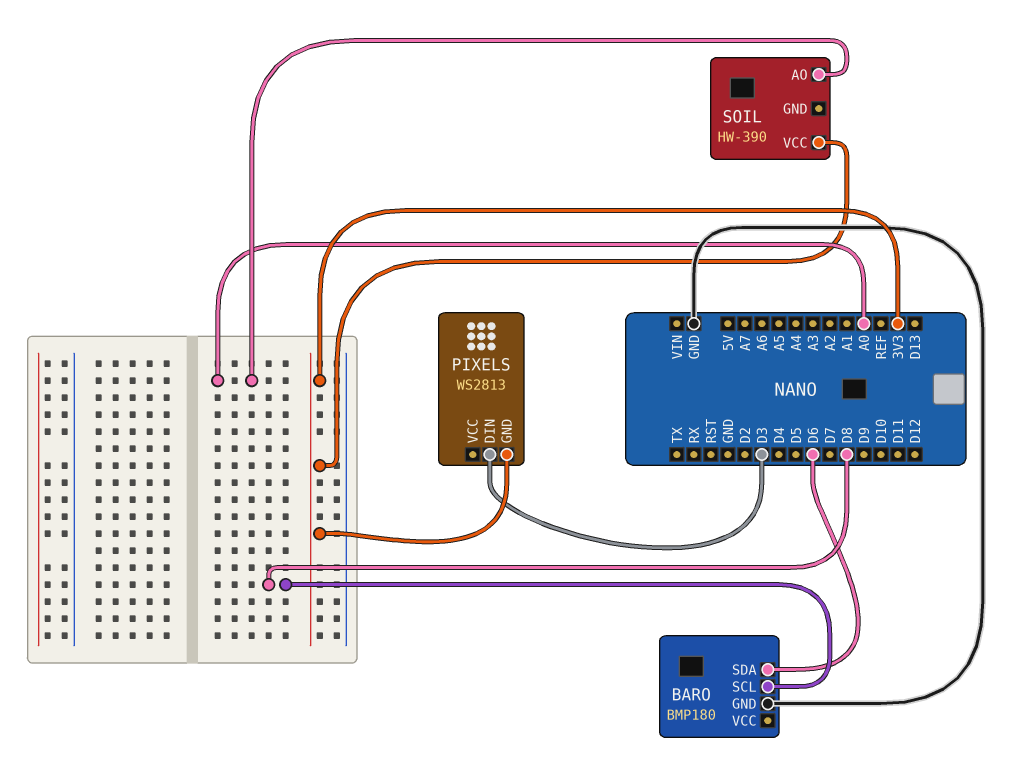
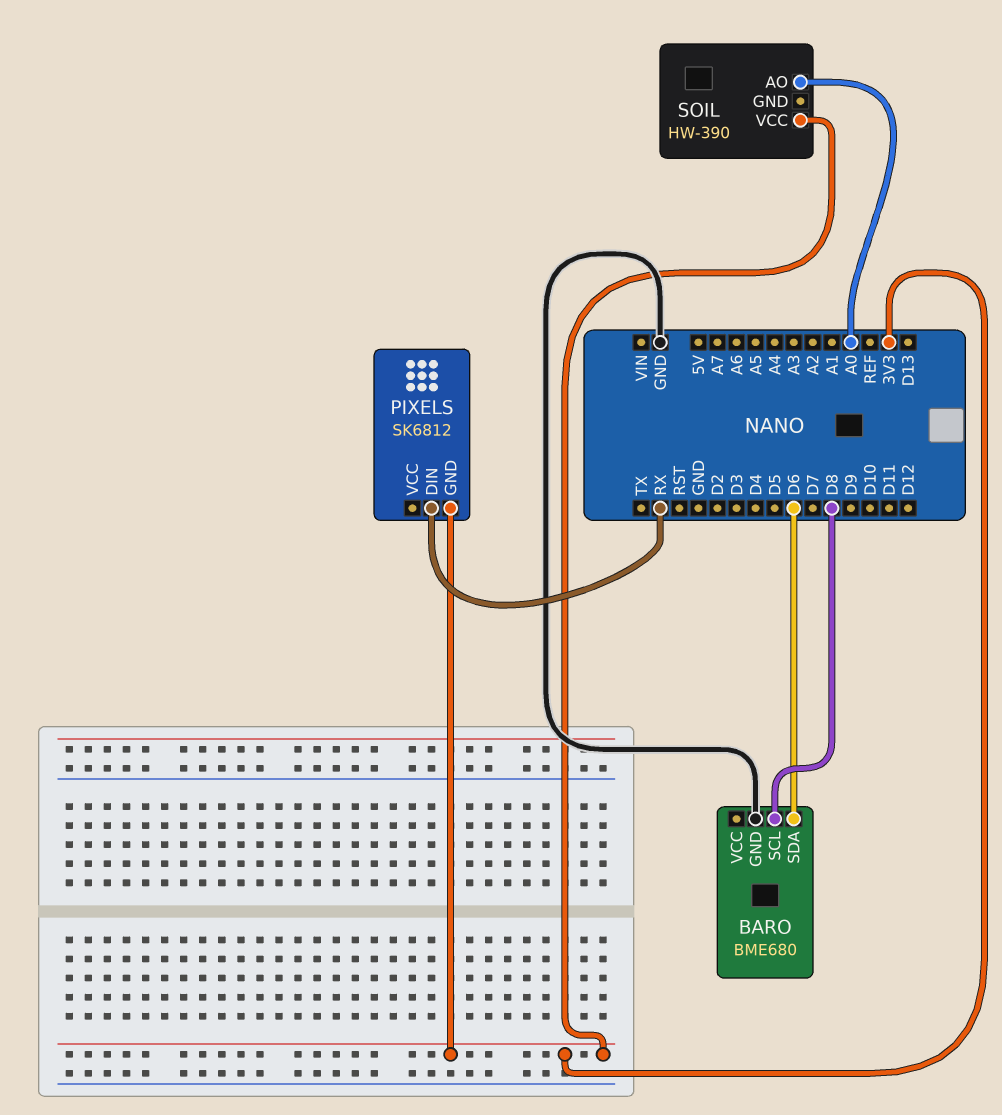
BARO: BMP180 -> BME680
PIXELS: WS2813 -> SK6812
PIXELS pin DIN: D3 -> RX

